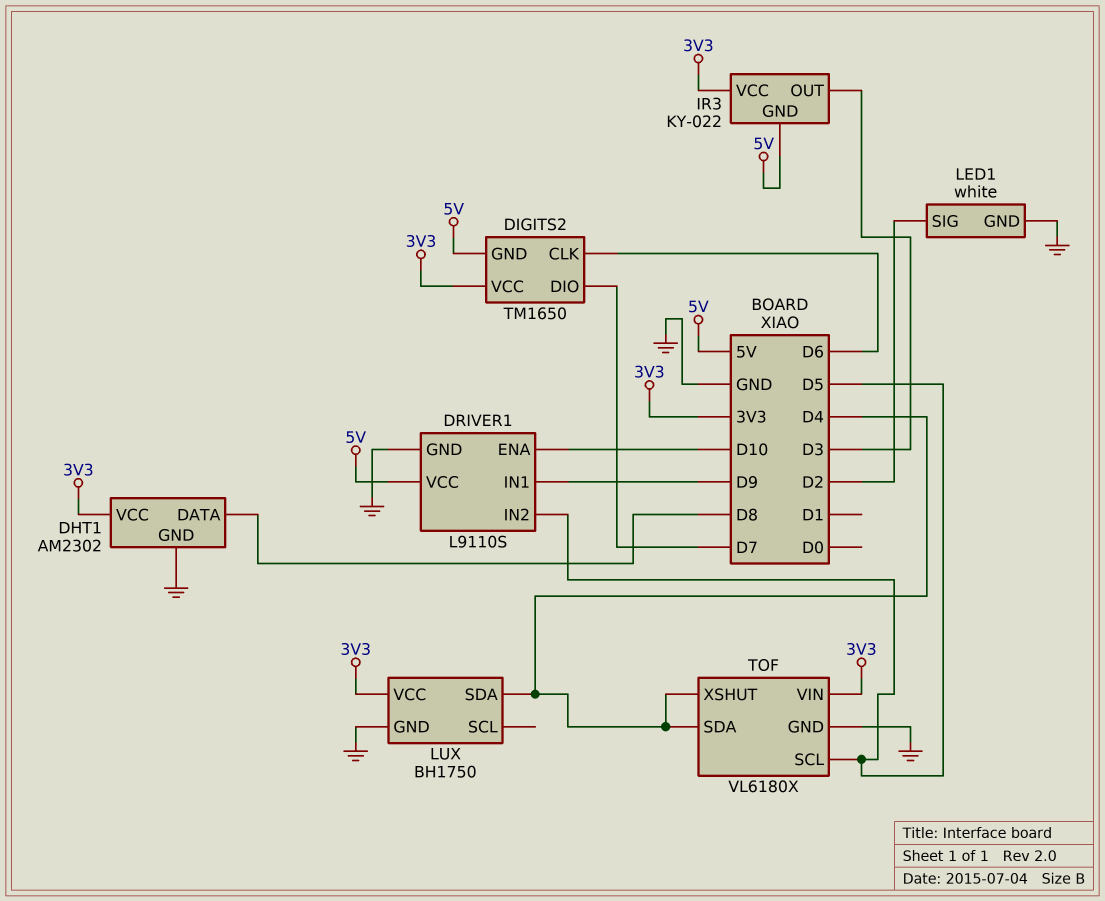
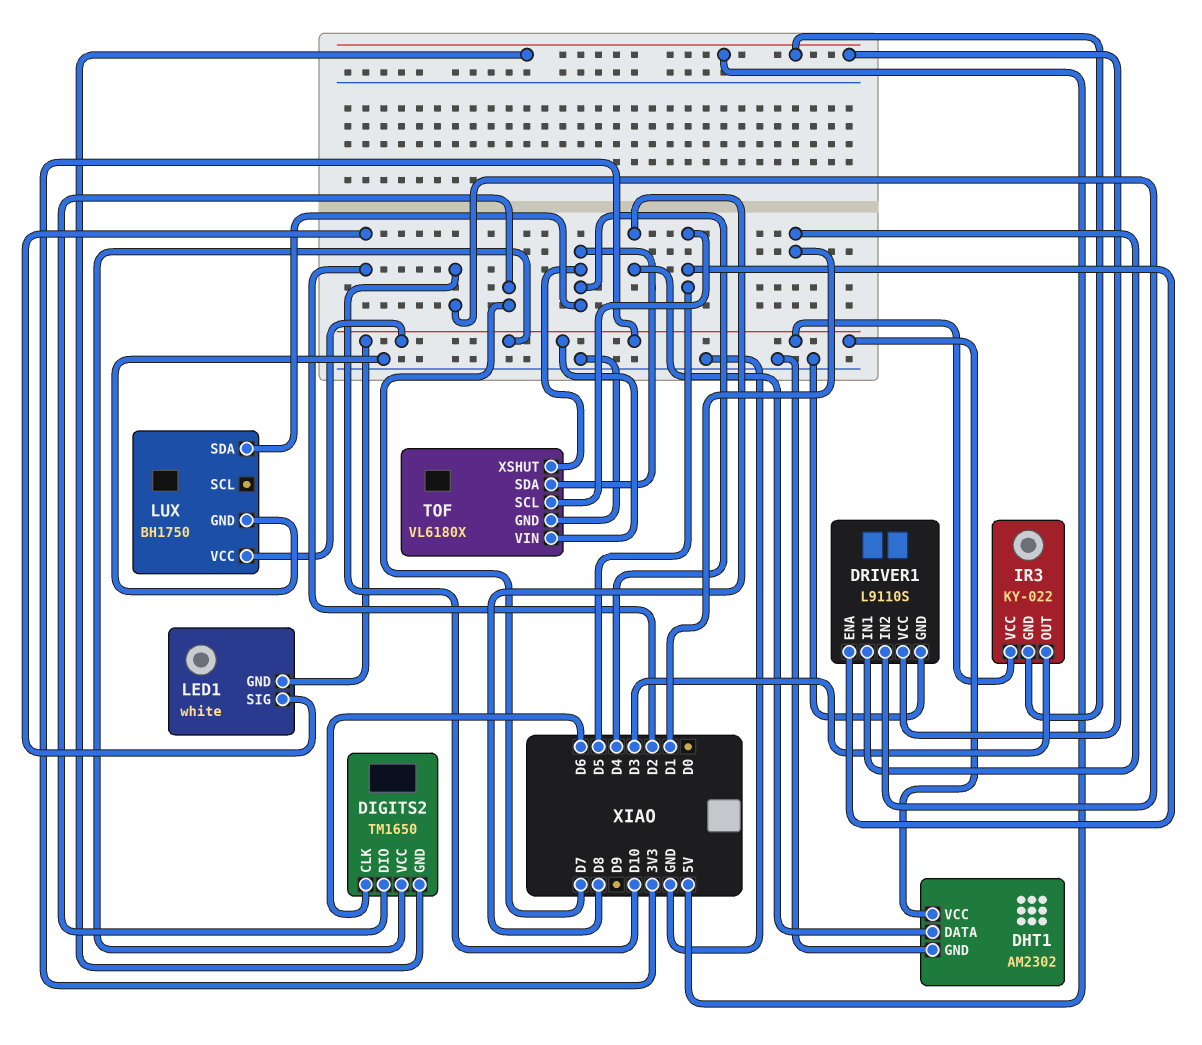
DRIVER1 pin ENA: D10 -> D5
DRIVER1 pin IN1: D9 -> D1
DRIVER1 pin IN2: D5 -> D10
LED1 pin GND: GND -> 3V3

